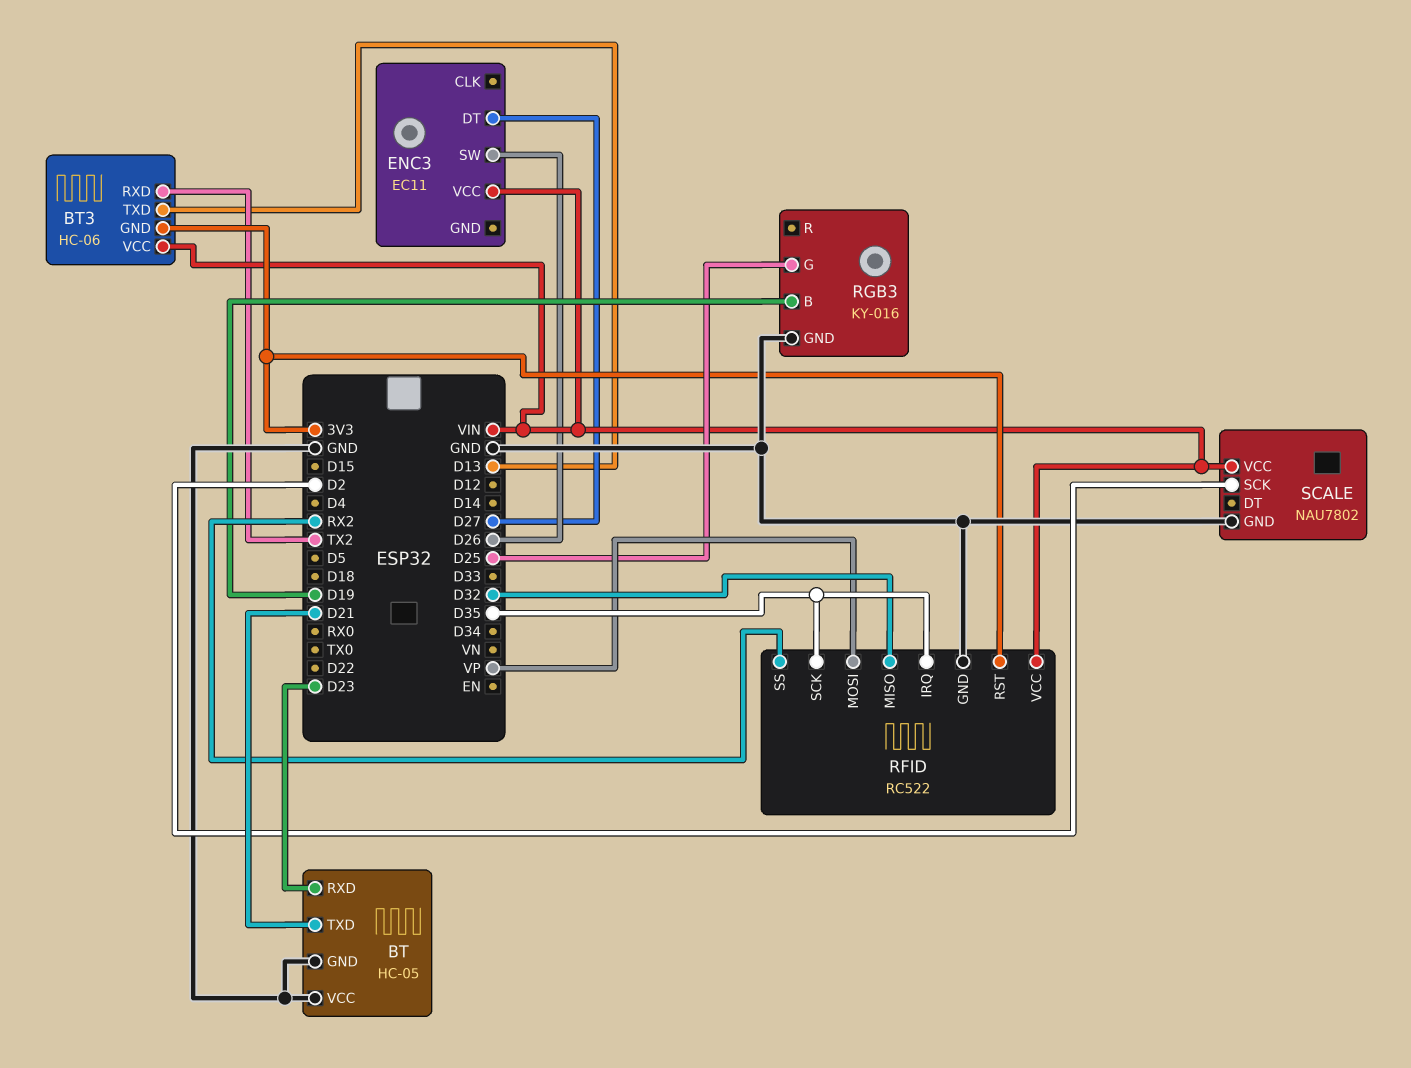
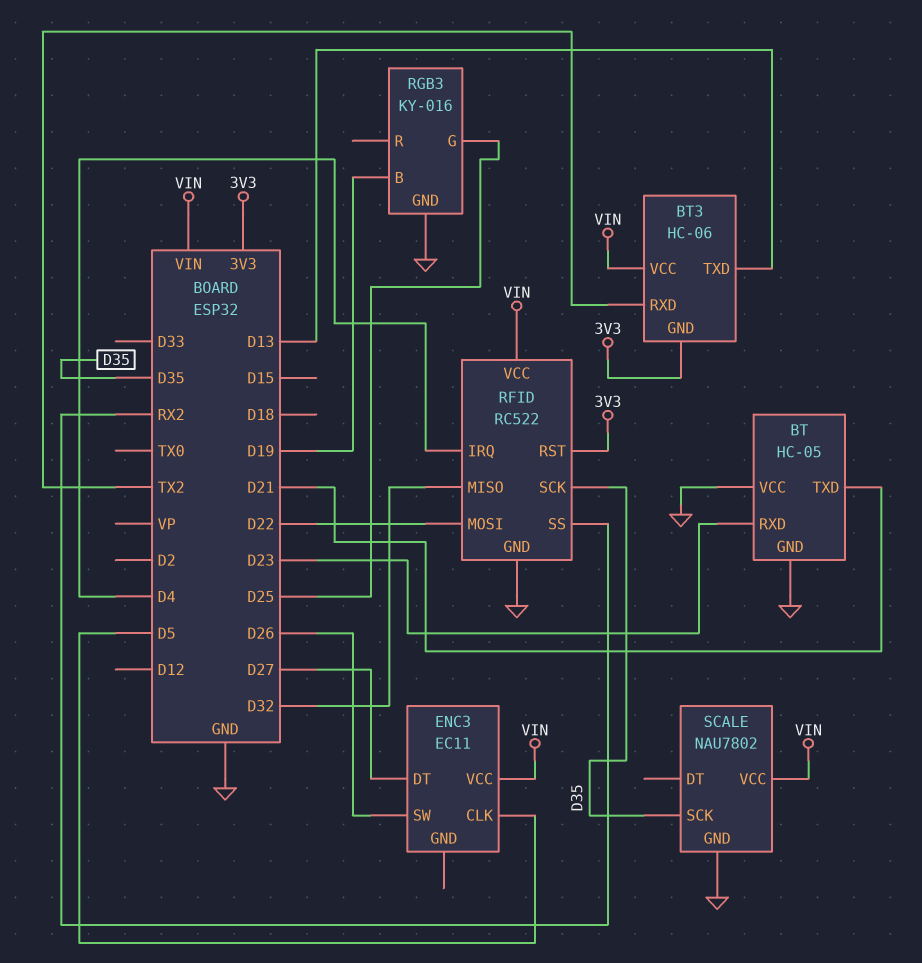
ENC3 pin CLK: none -> D5
RFID pin IRQ: D35 -> D4
RFID pin MOSI: VP -> D22
SCALE pin SCK: D2 -> D35

